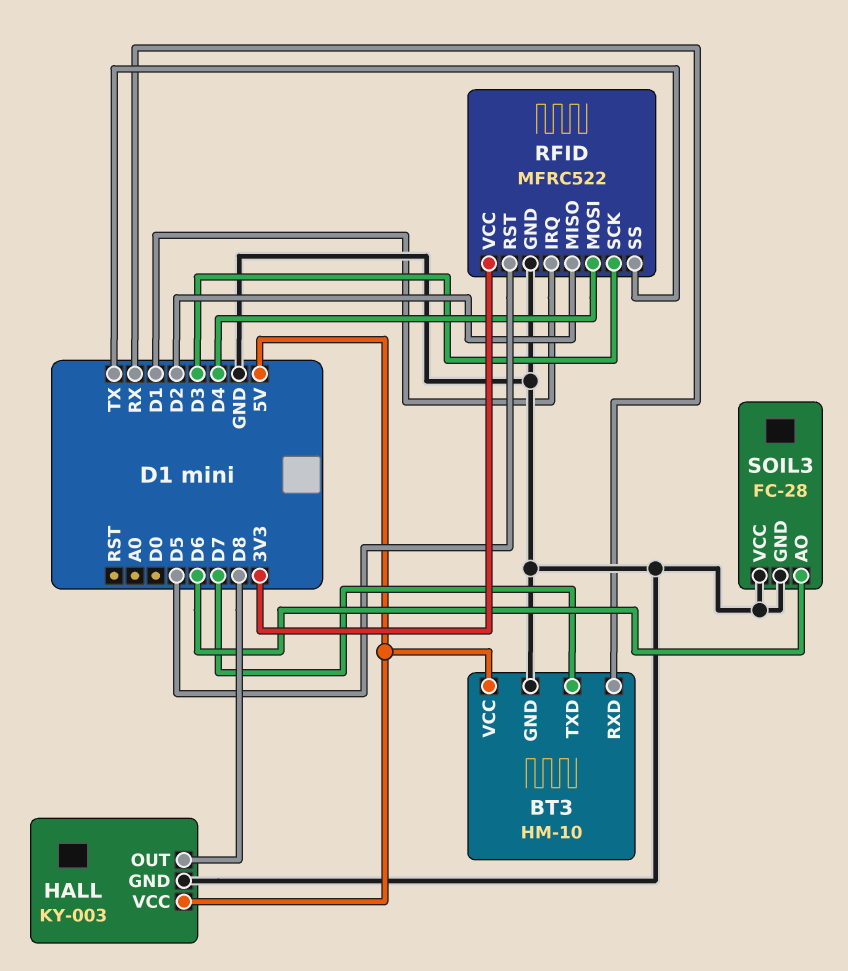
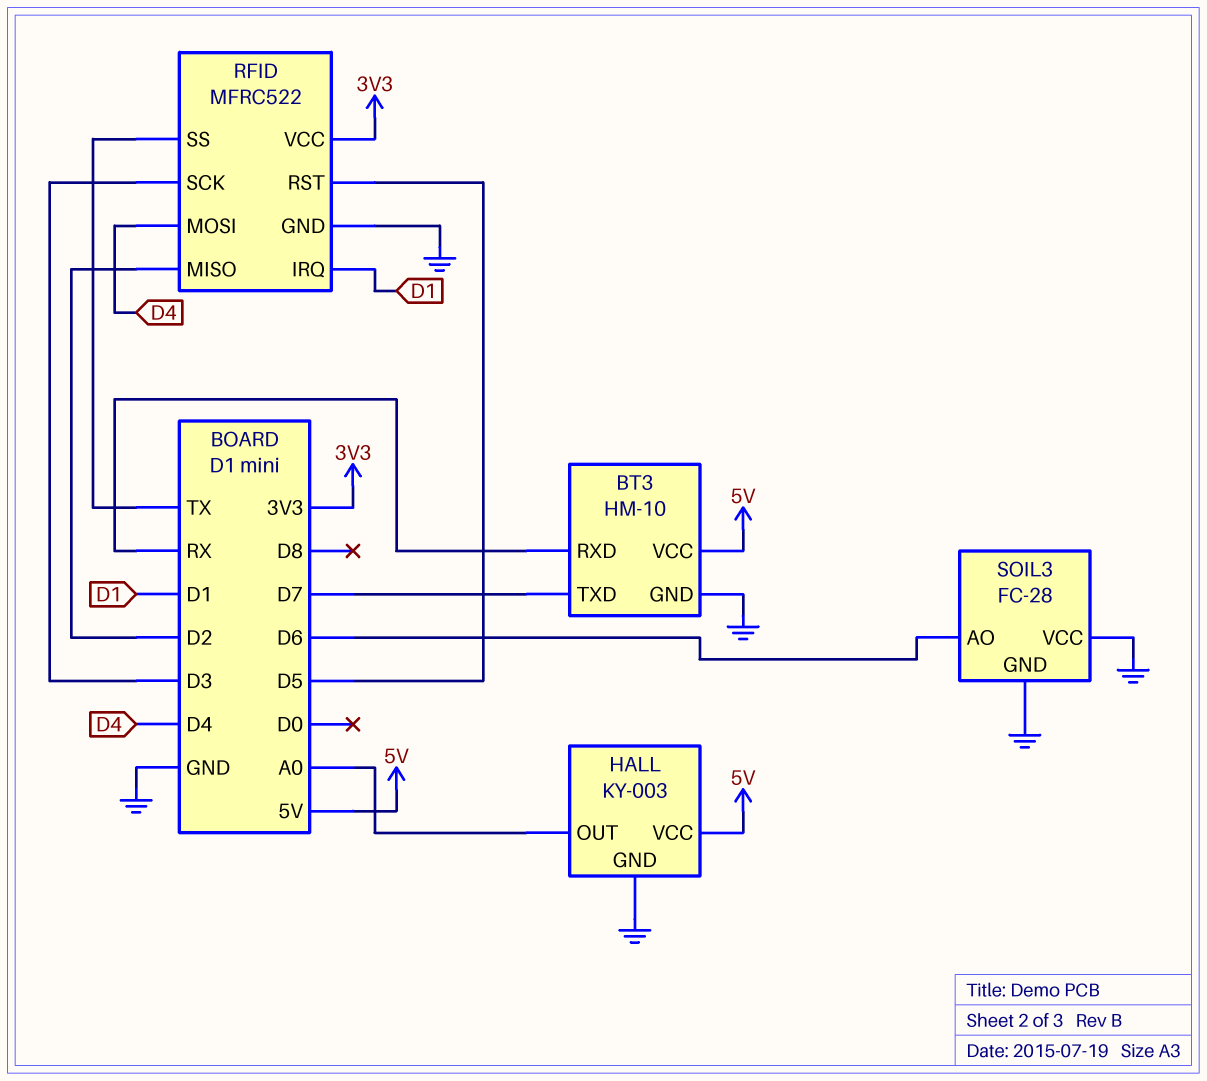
HALL pin OUT: D8 -> A0

